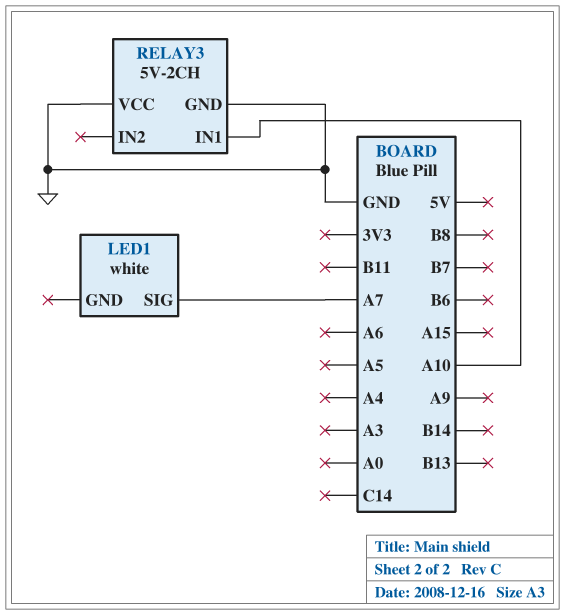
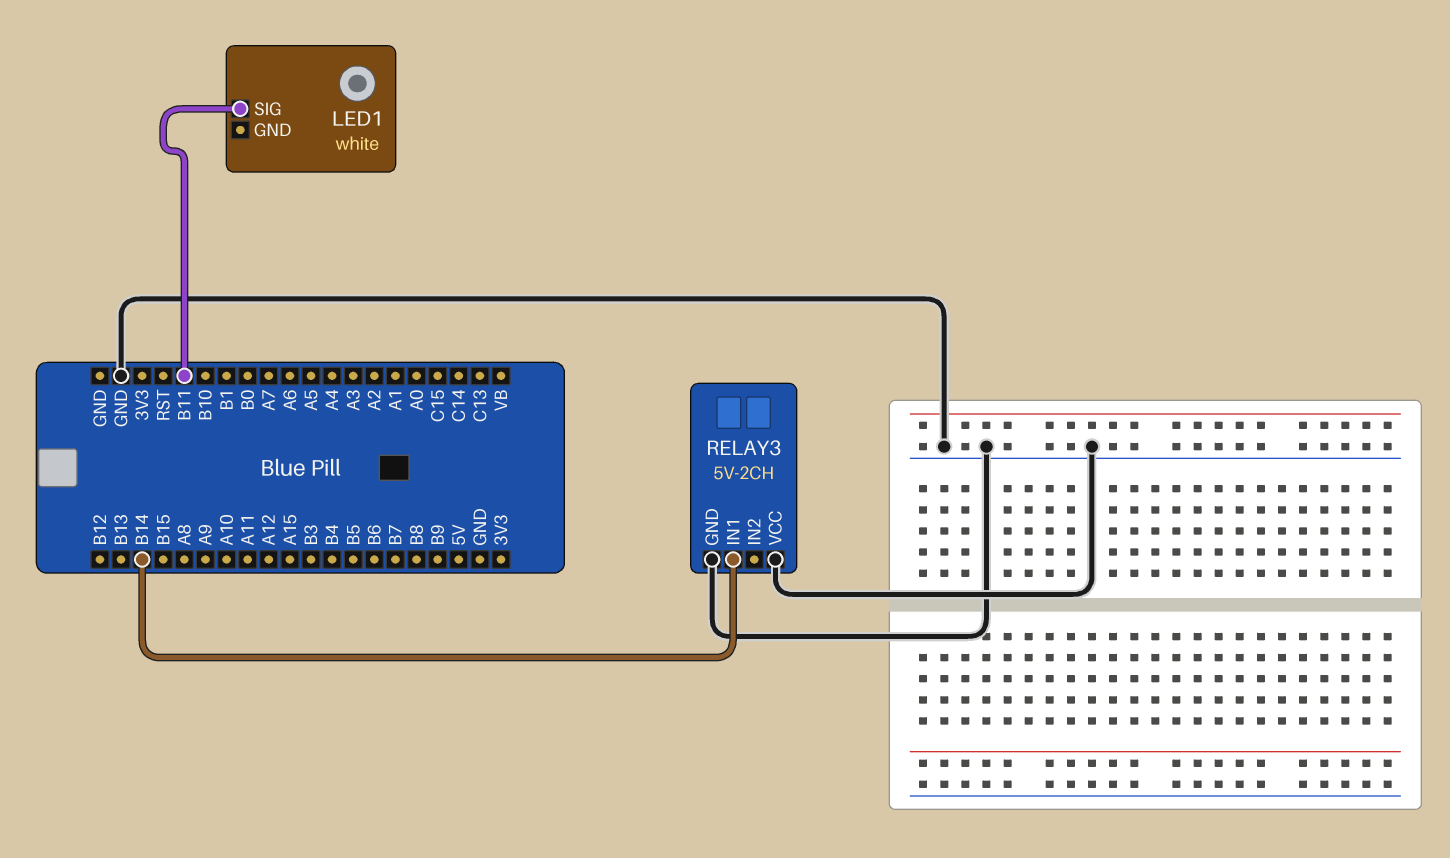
LED1 pin SIG: A7 -> B11
RELAY3 pin IN1: A10 -> B14

